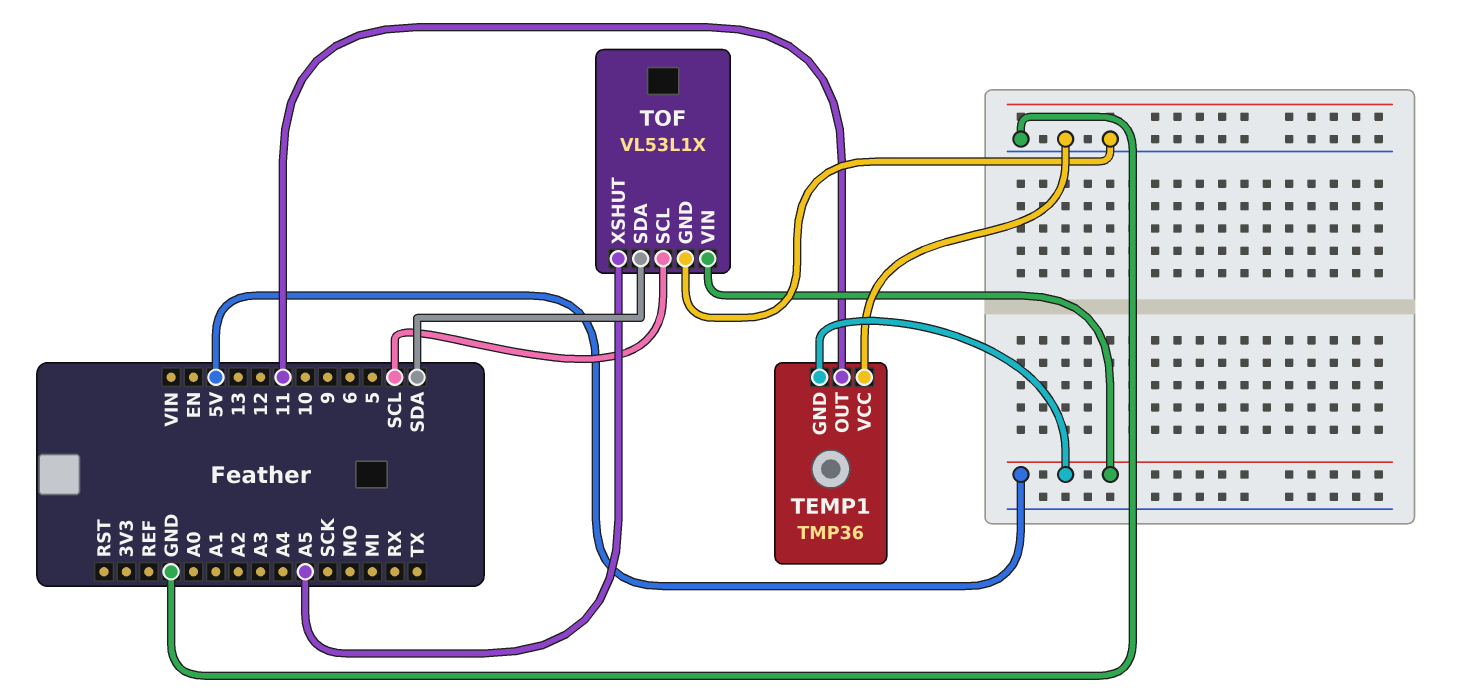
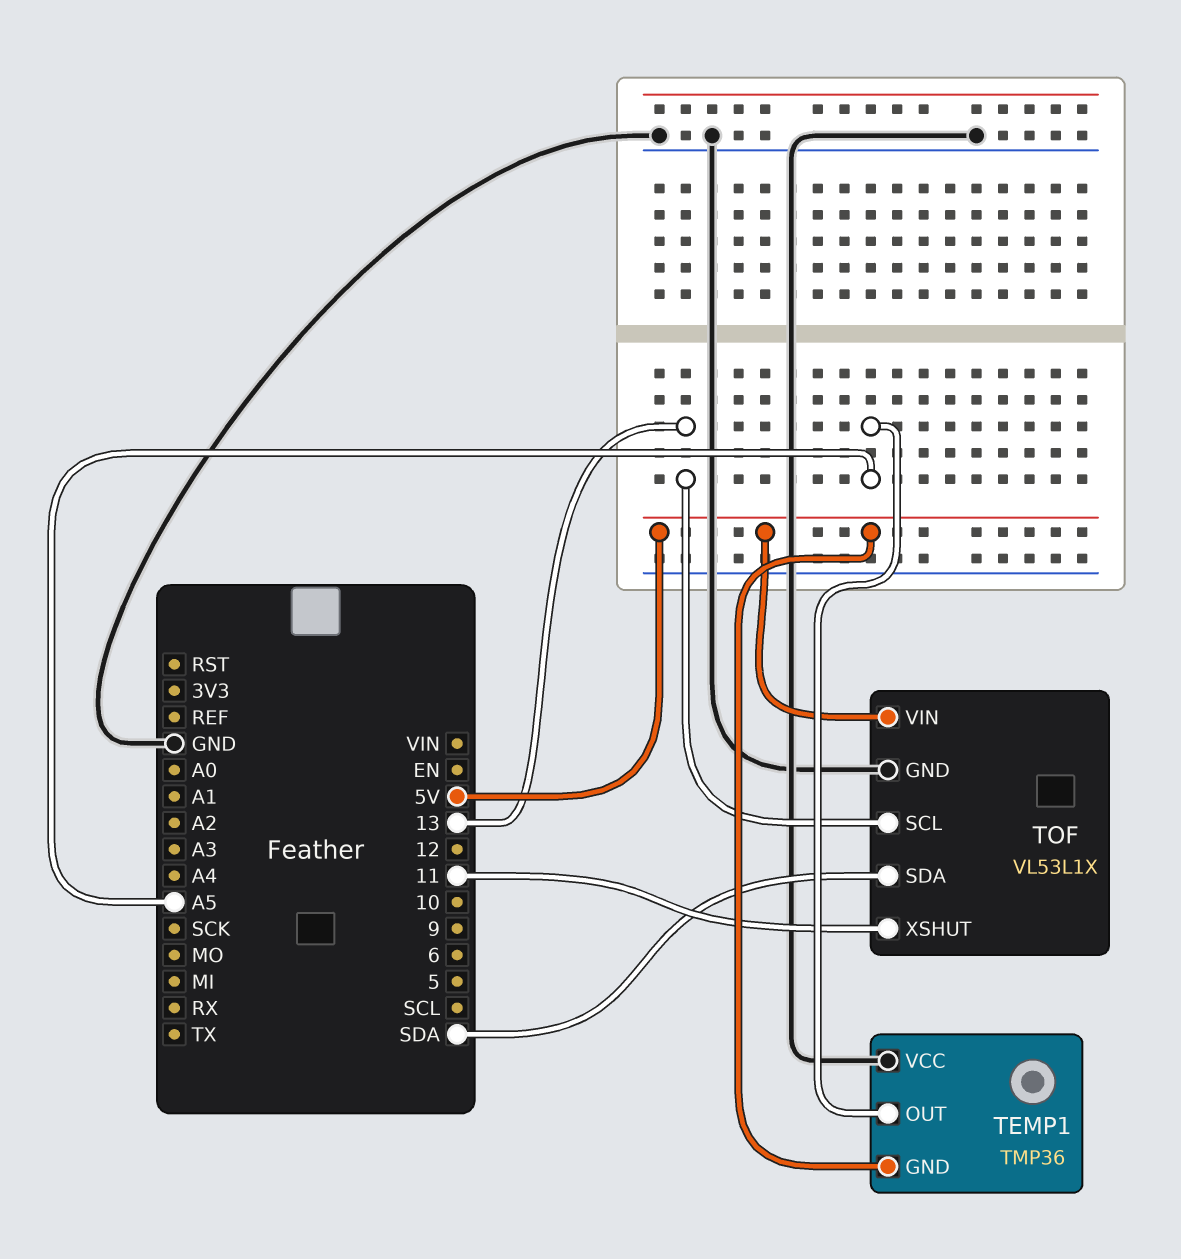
TEMP1 pin OUT: 11 -> A5
TOF pin SCL: SCL -> 13
TOF pin XSHUT: A5 -> 11

